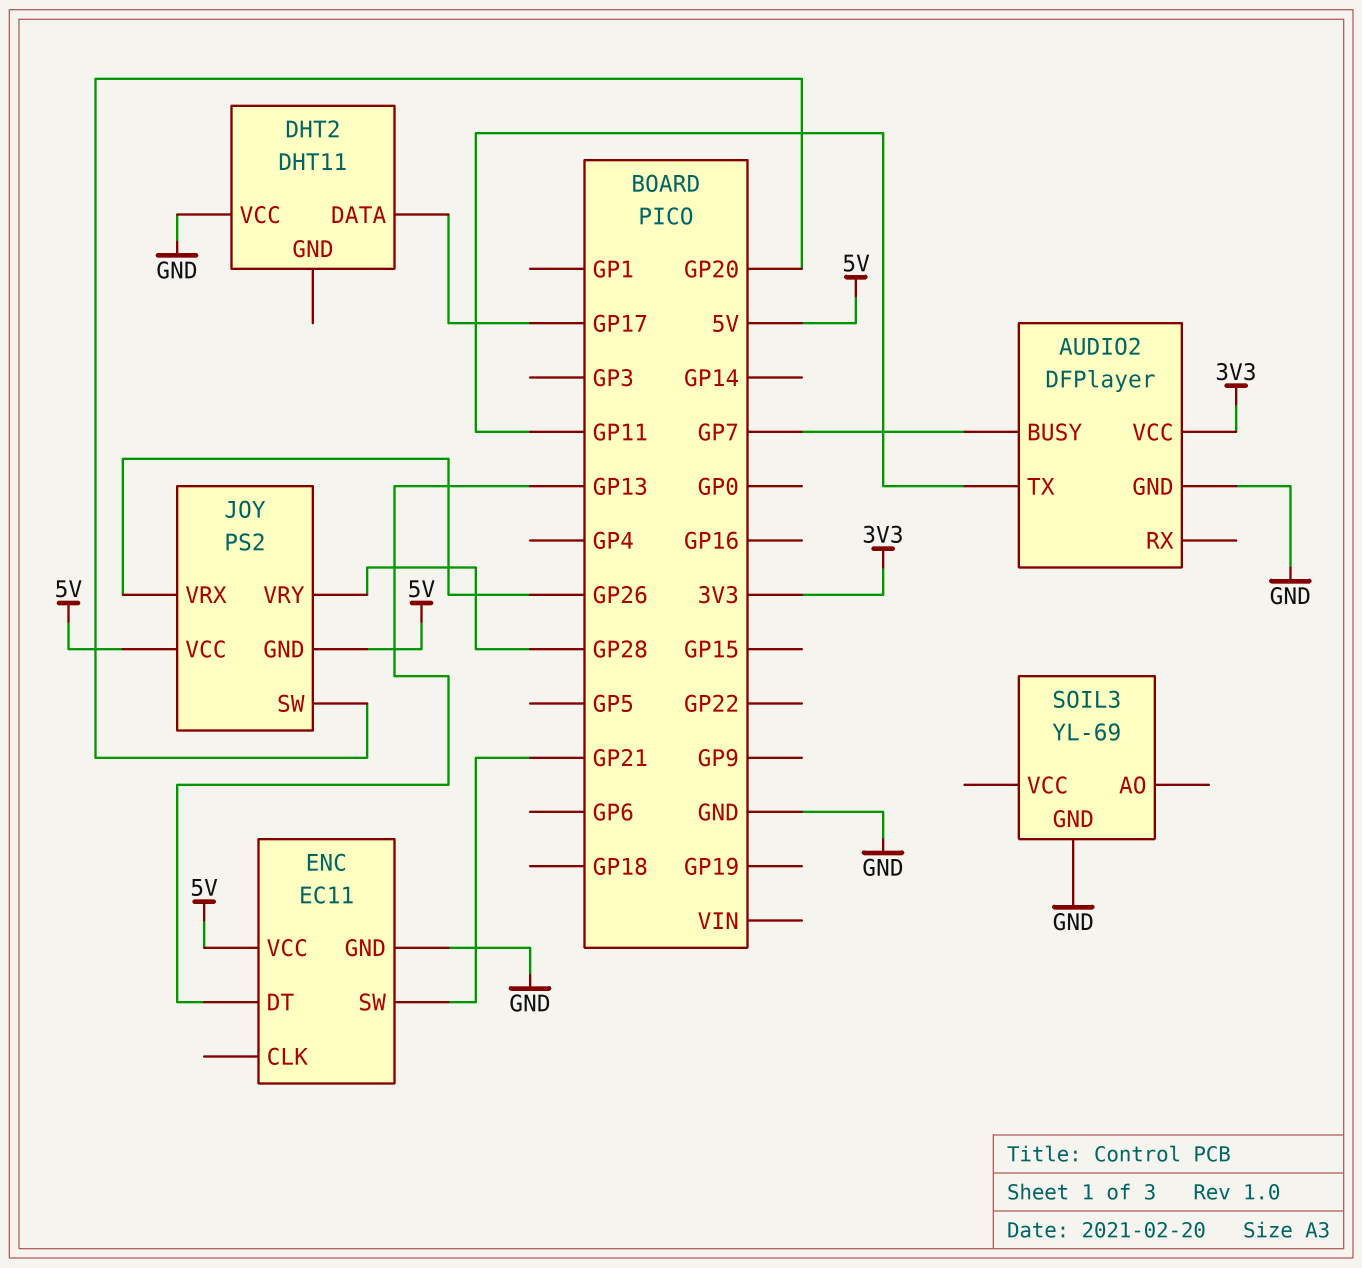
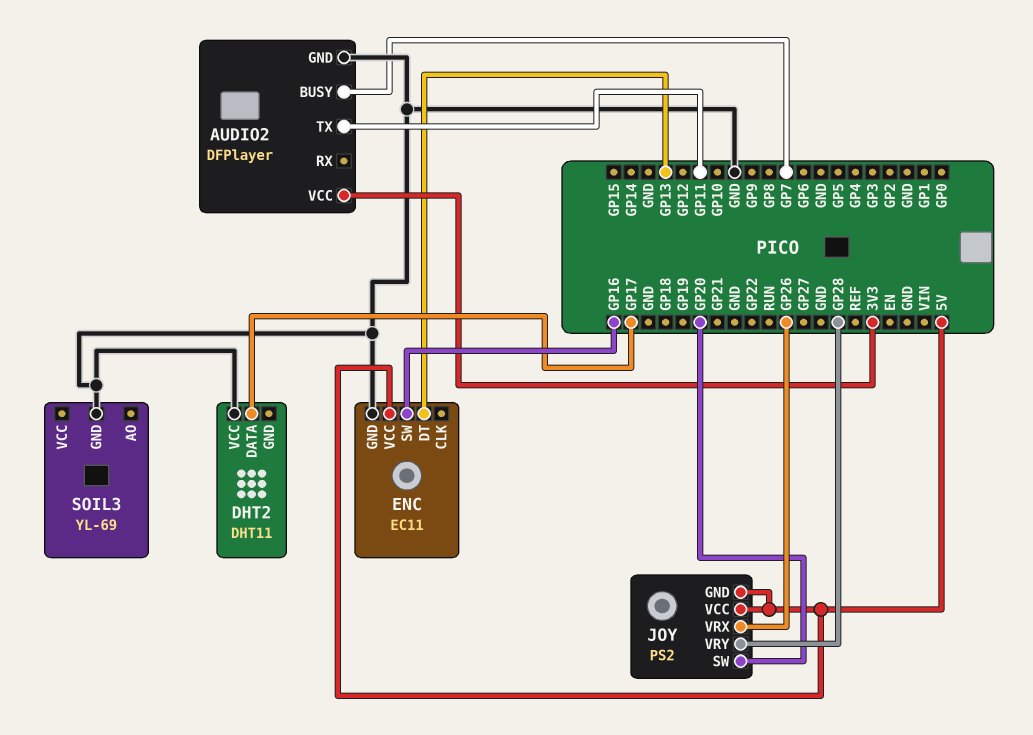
ENC pin SW: GP21 -> GP16

